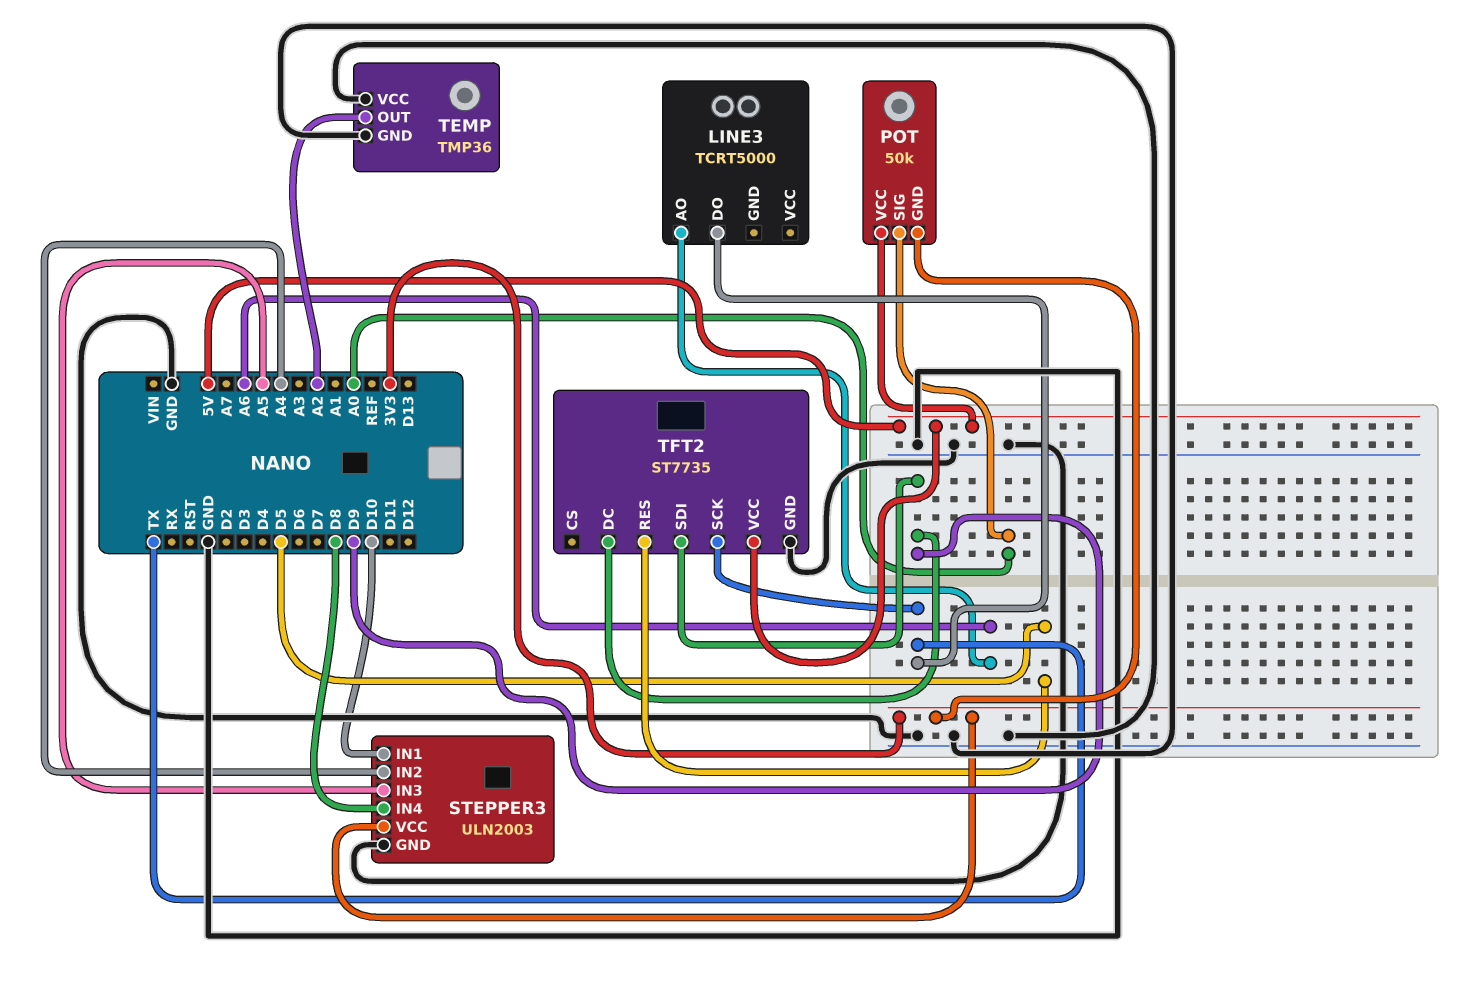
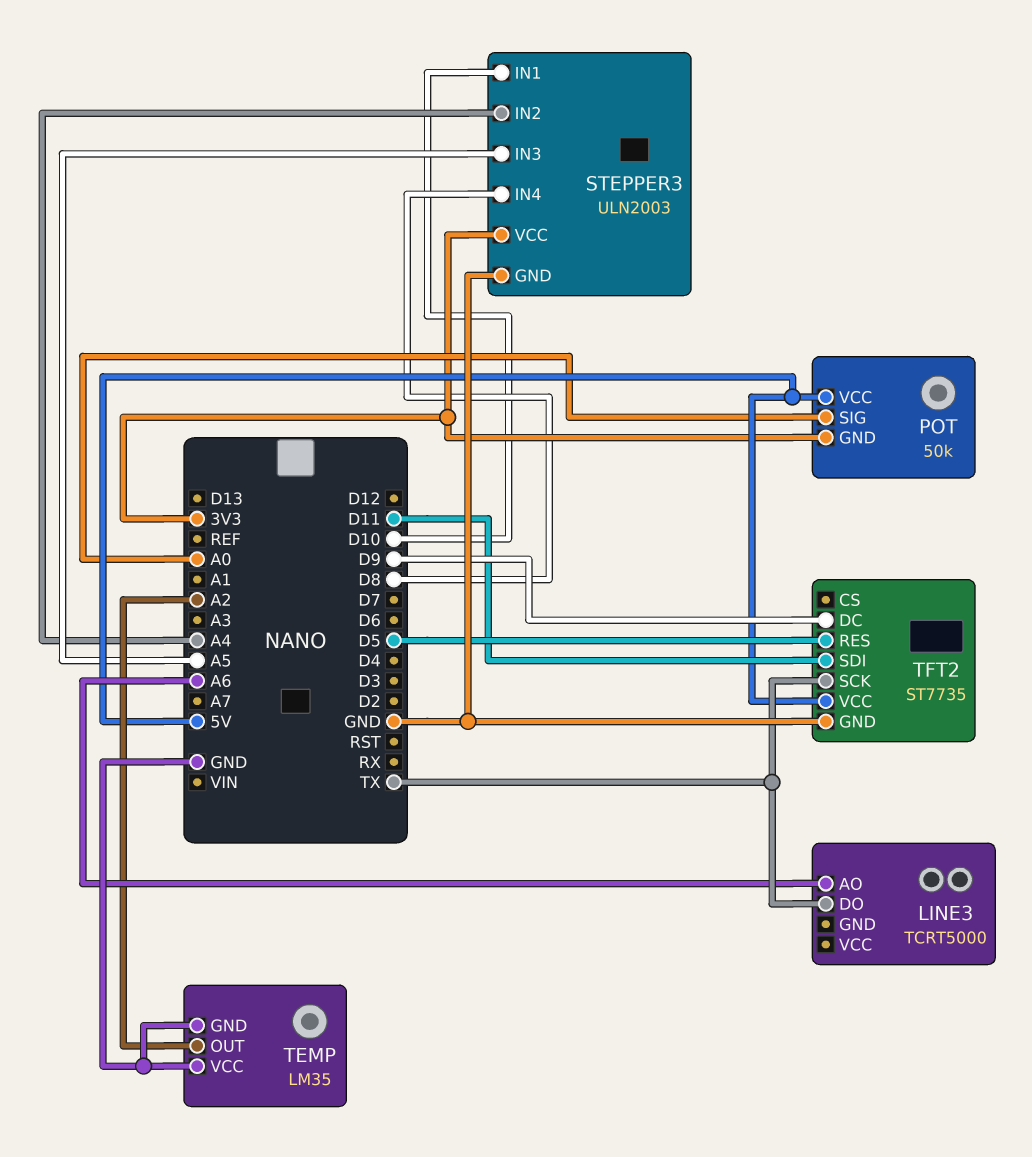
TEMP: TMP36 -> LM35
TFT2 pin SDI: D9 -> D11

